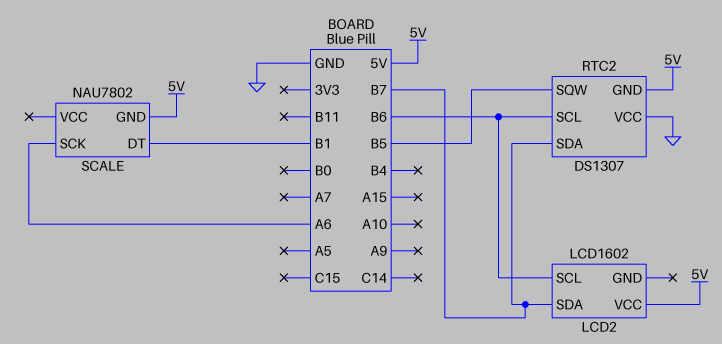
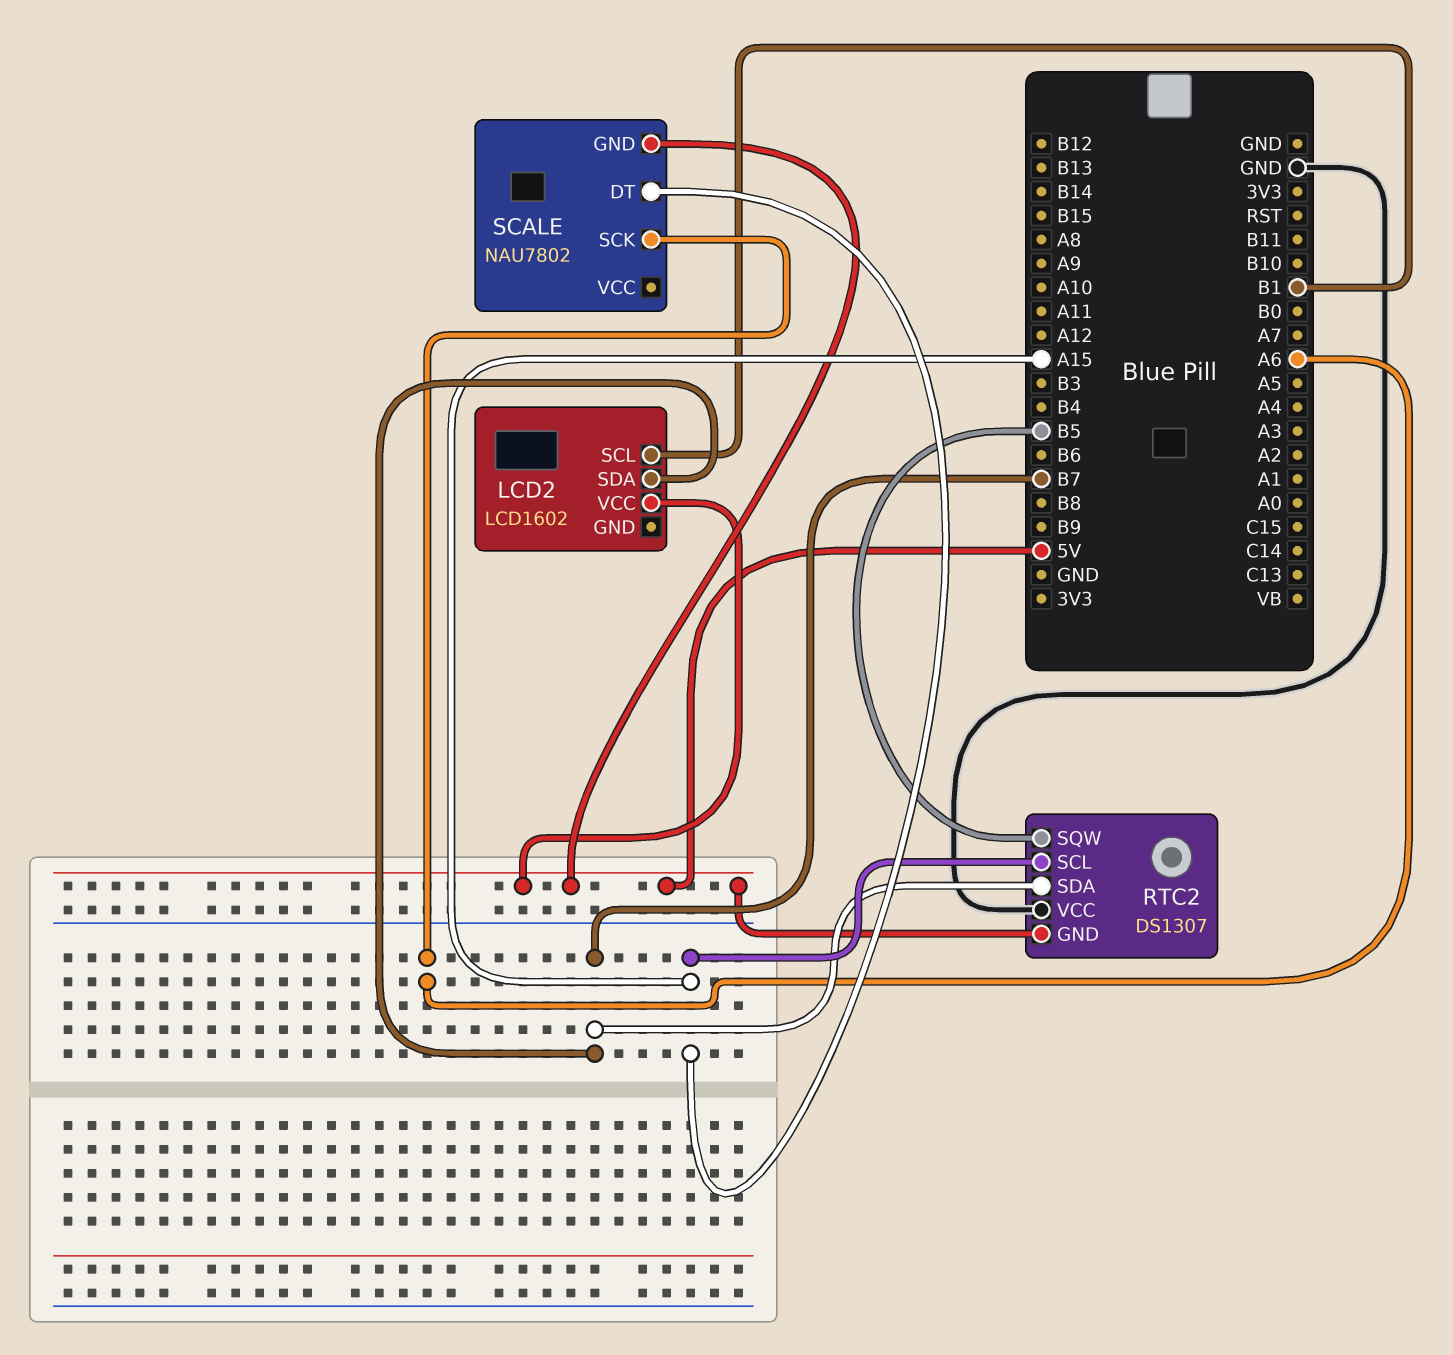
LCD2 pin SCL: B6 -> B1
RTC2 pin SCL: B6 -> A15
SCALE pin DT: B1 -> A15

